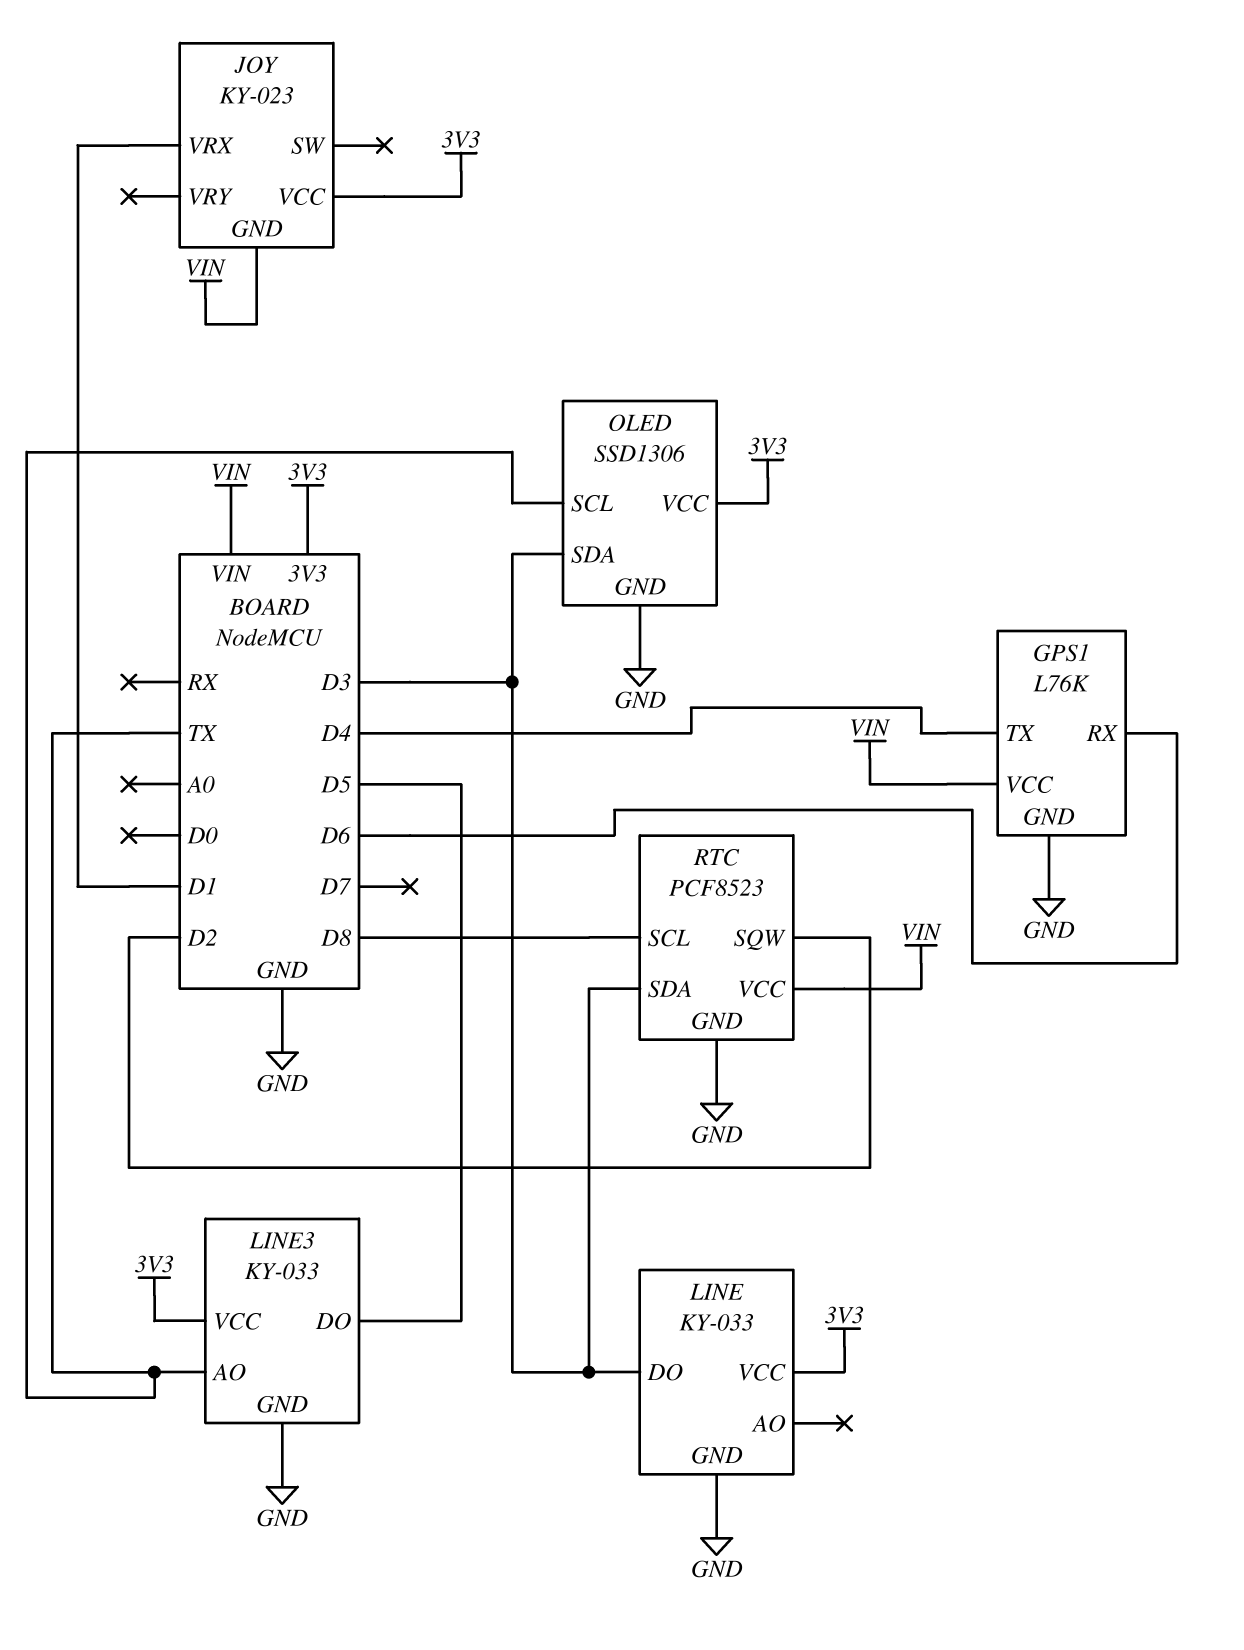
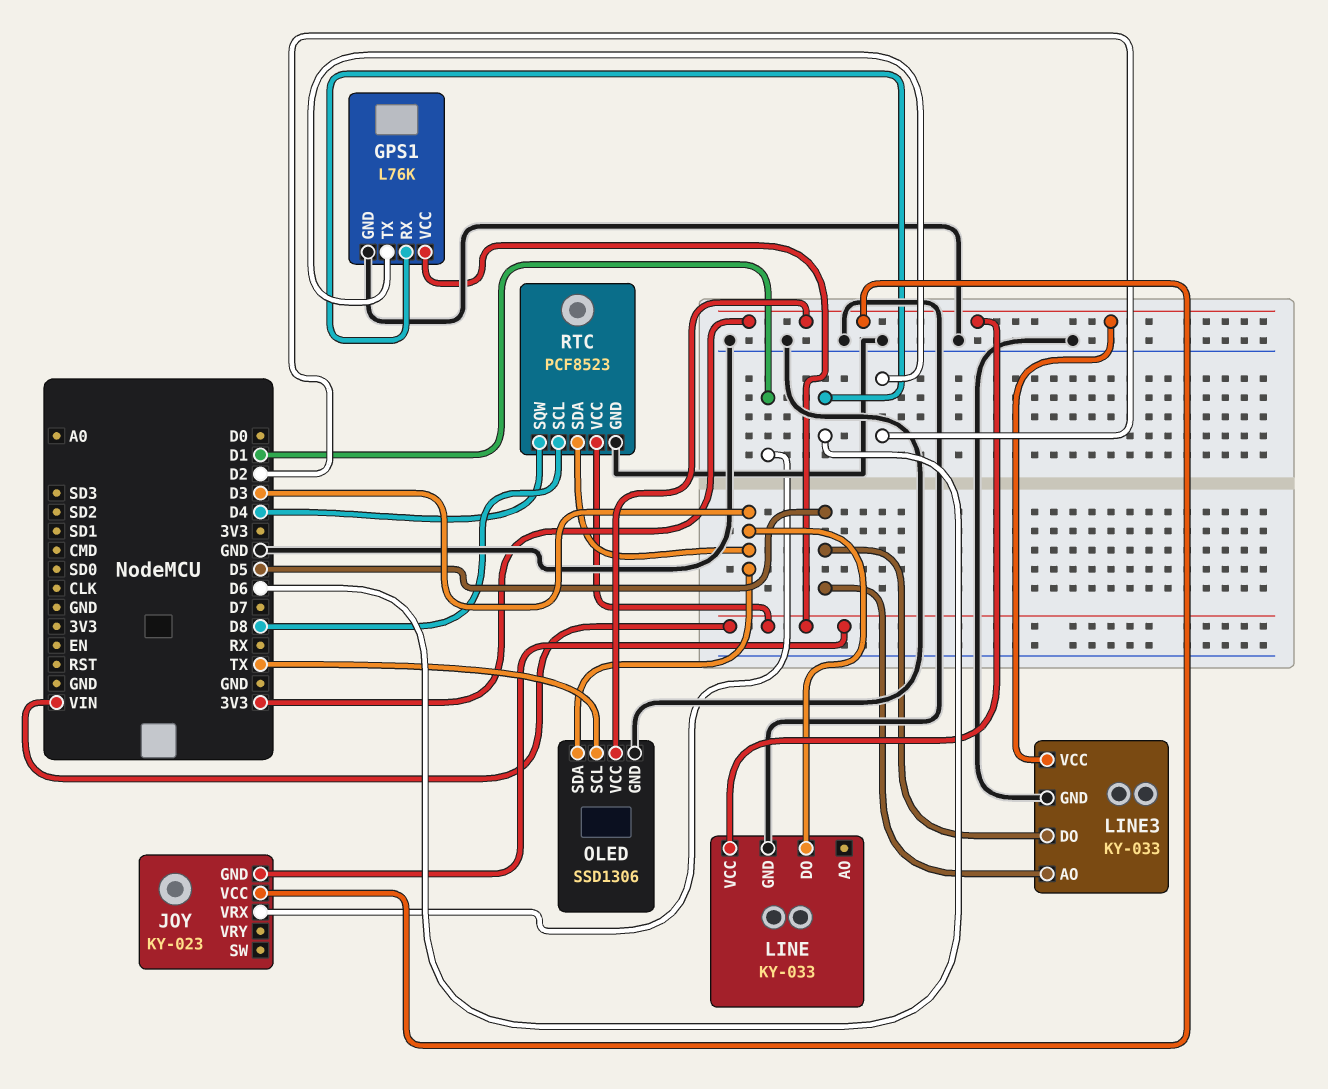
GPS1 pin TX: D4 -> D2
LINE3 pin AO: TX -> D5
RTC pin SQW: D2 -> D4

